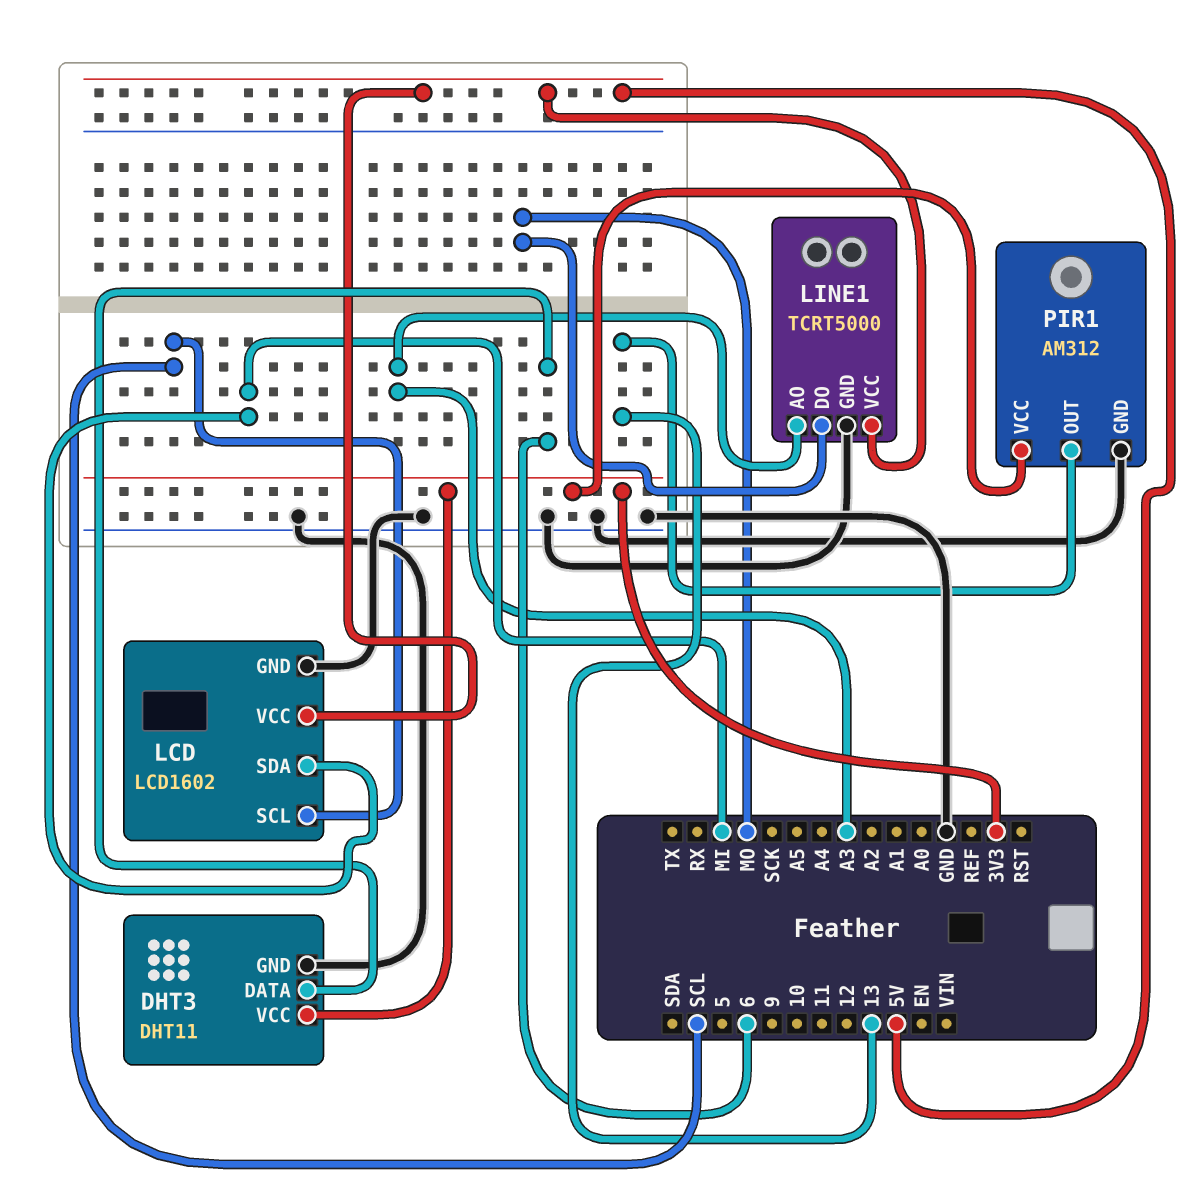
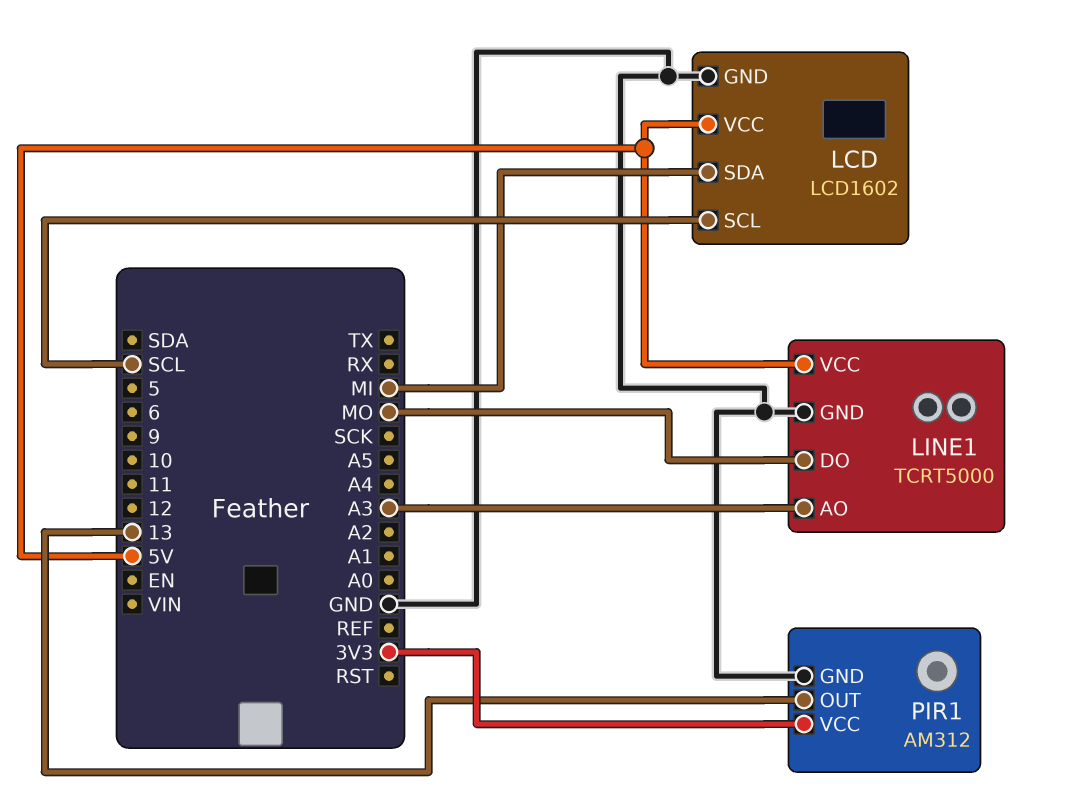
DHT3: DHT11 -> none
DHT3 pin DATA: 6 -> none
DHT3 pin GND: GND -> none
DHT3 pin VCC: 3V3 -> none

